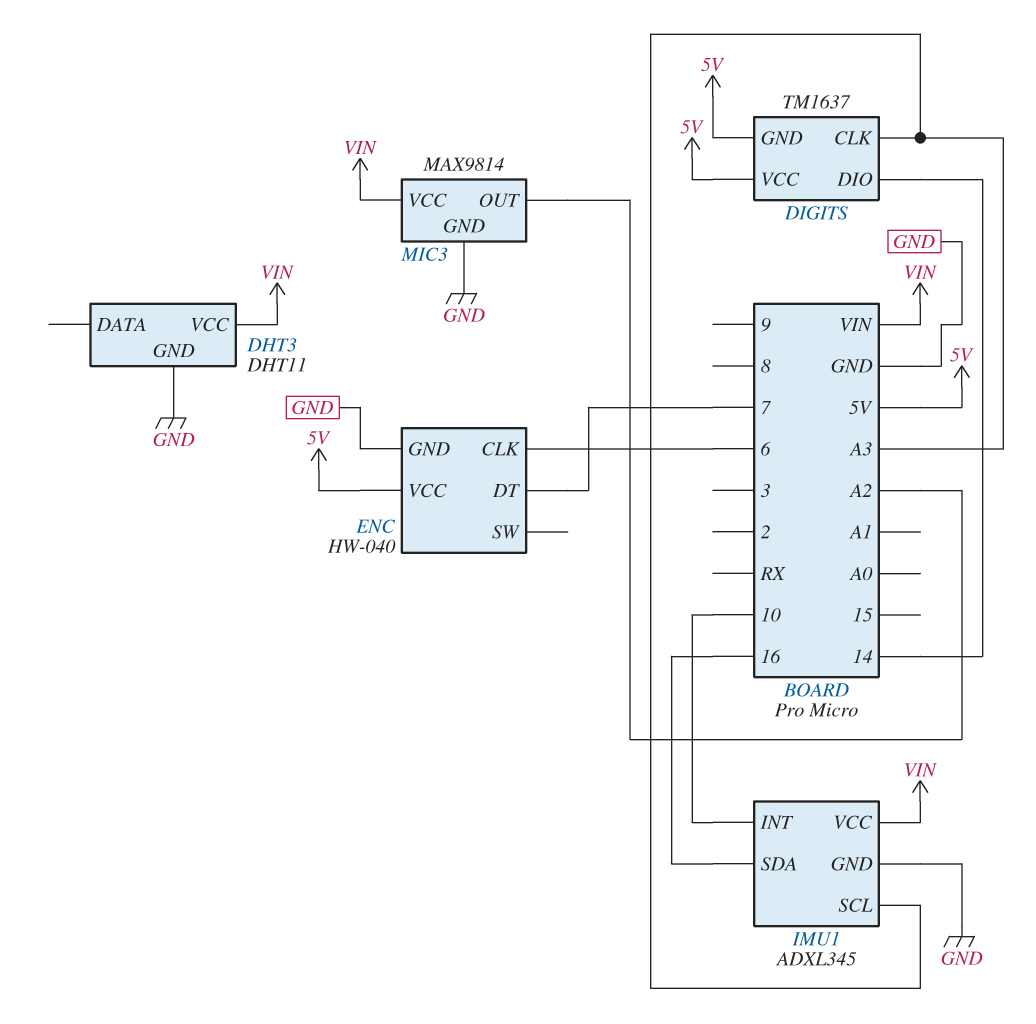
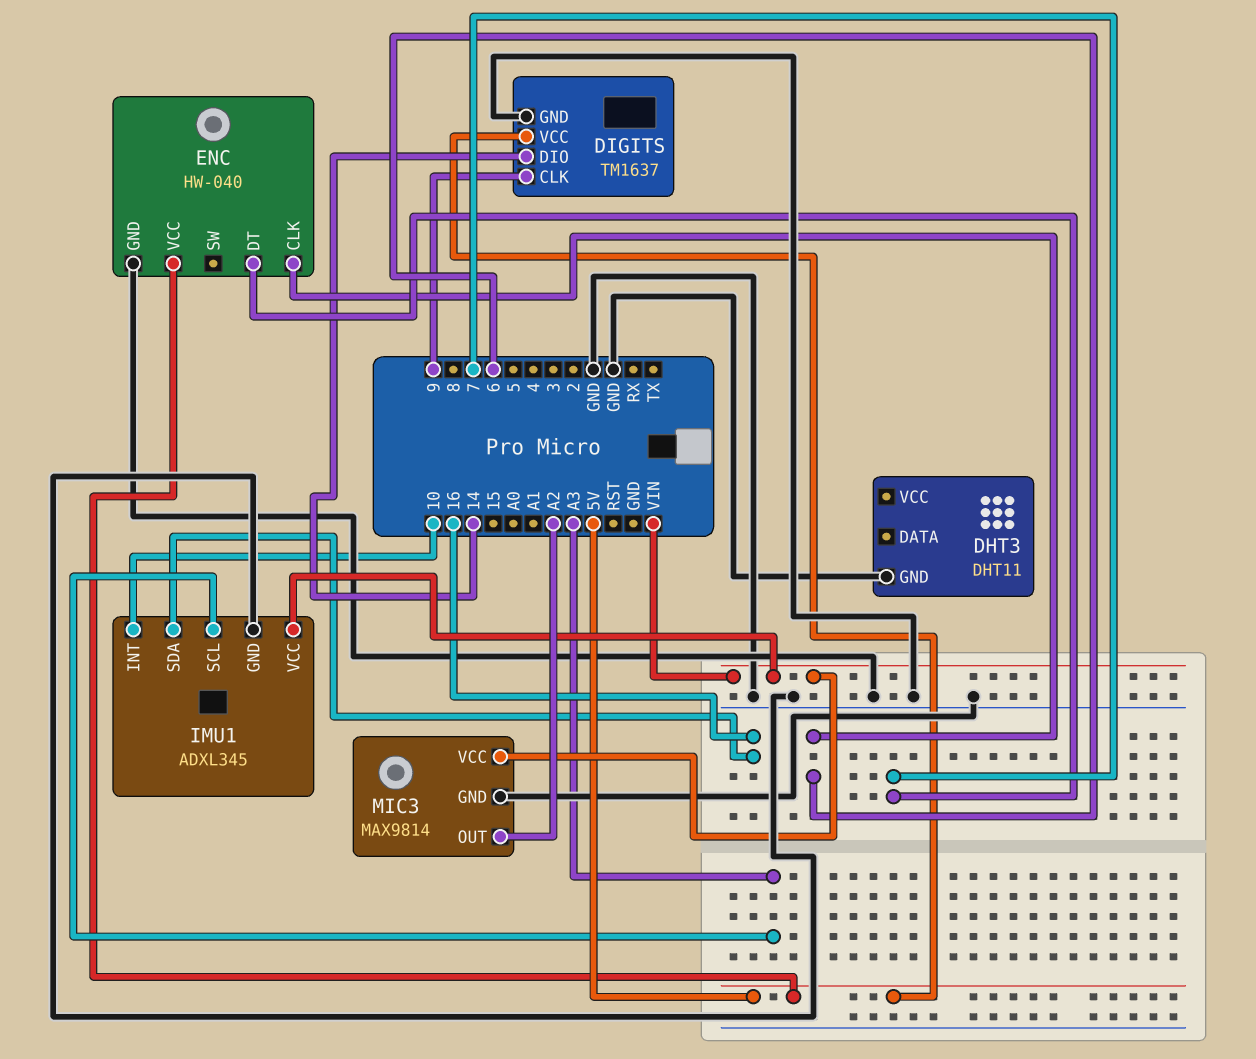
DHT3 pin VCC: VIN -> none
DIGITS pin CLK: A3 -> 9
DIGITS pin GND: 5V -> GND

